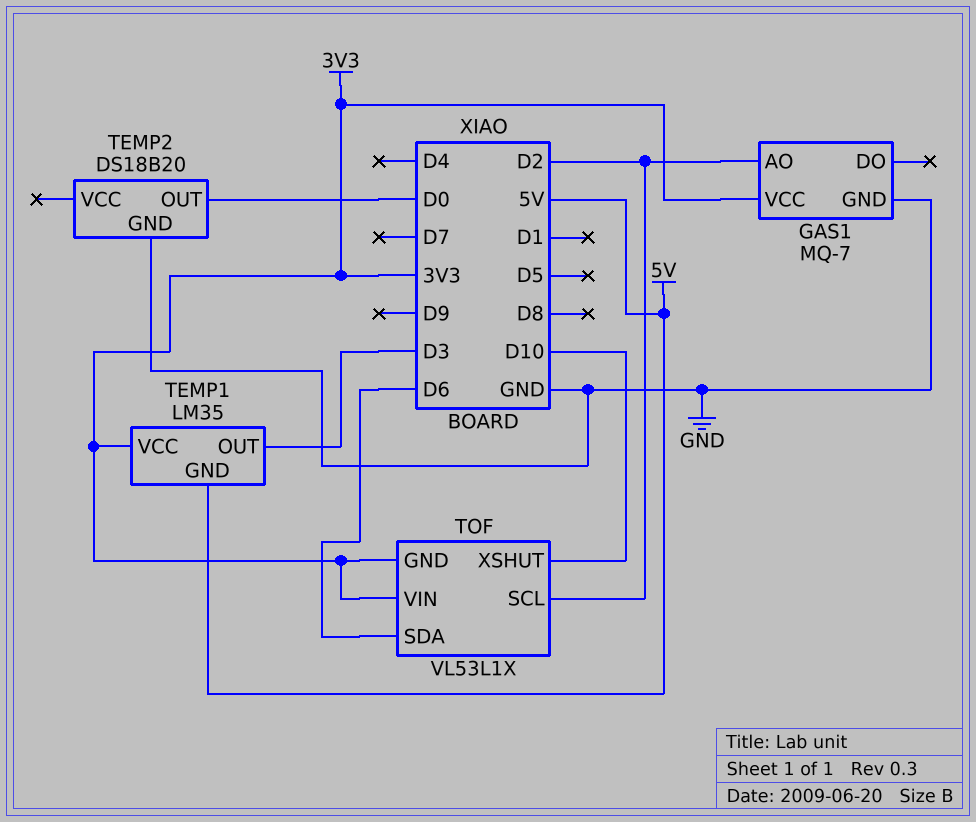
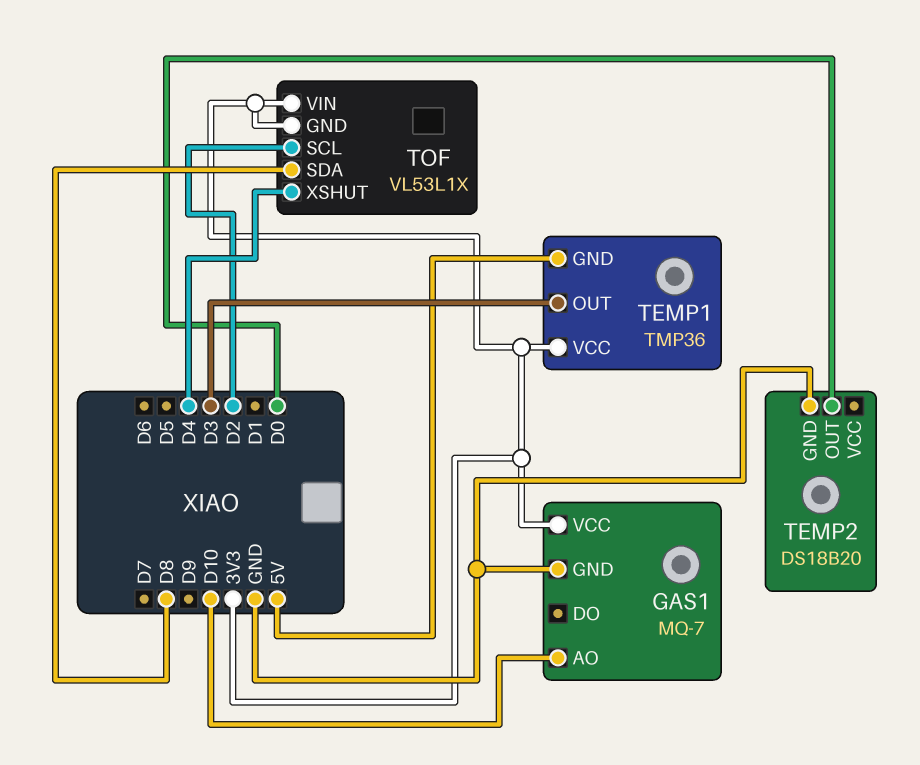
GAS1 pin AO: D2 -> D10
TEMP1: LM35 -> TMP36
TOF pin SDA: D6 -> D8
TOF pin XSHUT: D10 -> D4

